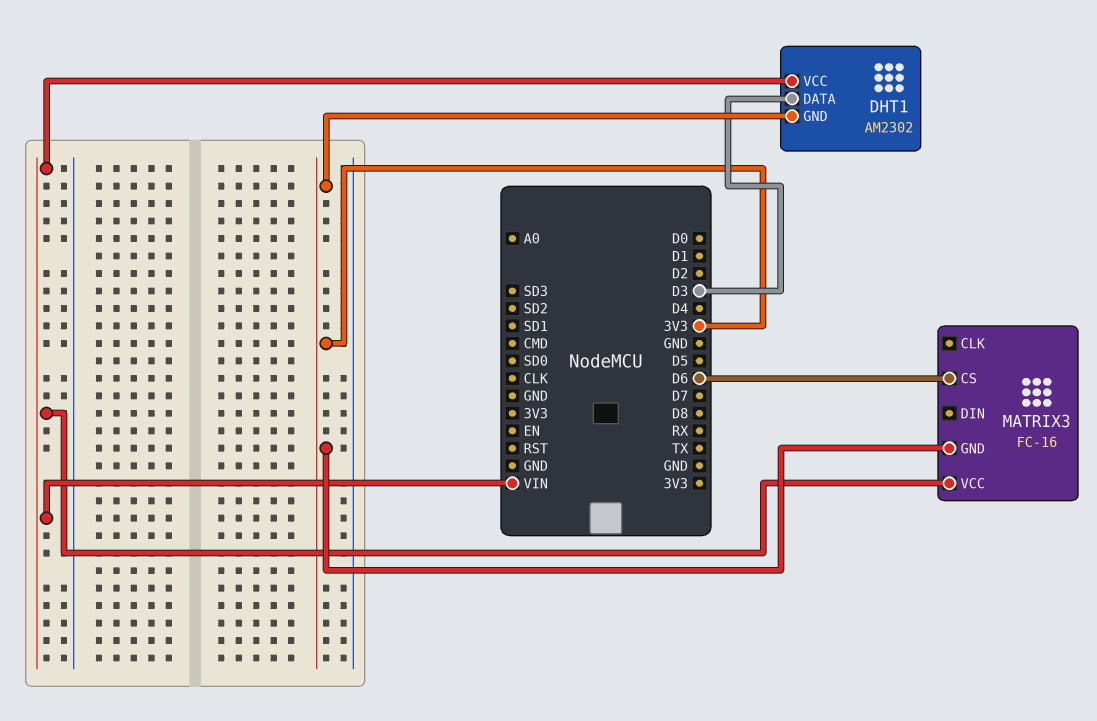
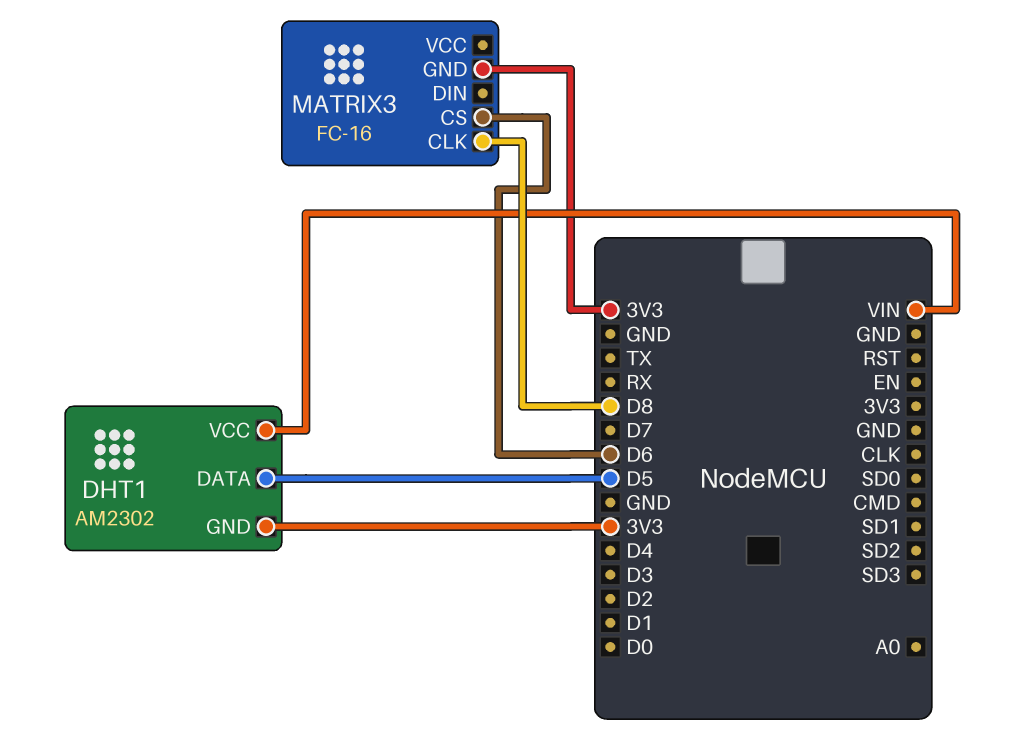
DHT1 pin DATA: D3 -> D5
MATRIX3 pin CLK: none -> D8
MATRIX3 pin VCC: VIN -> none

